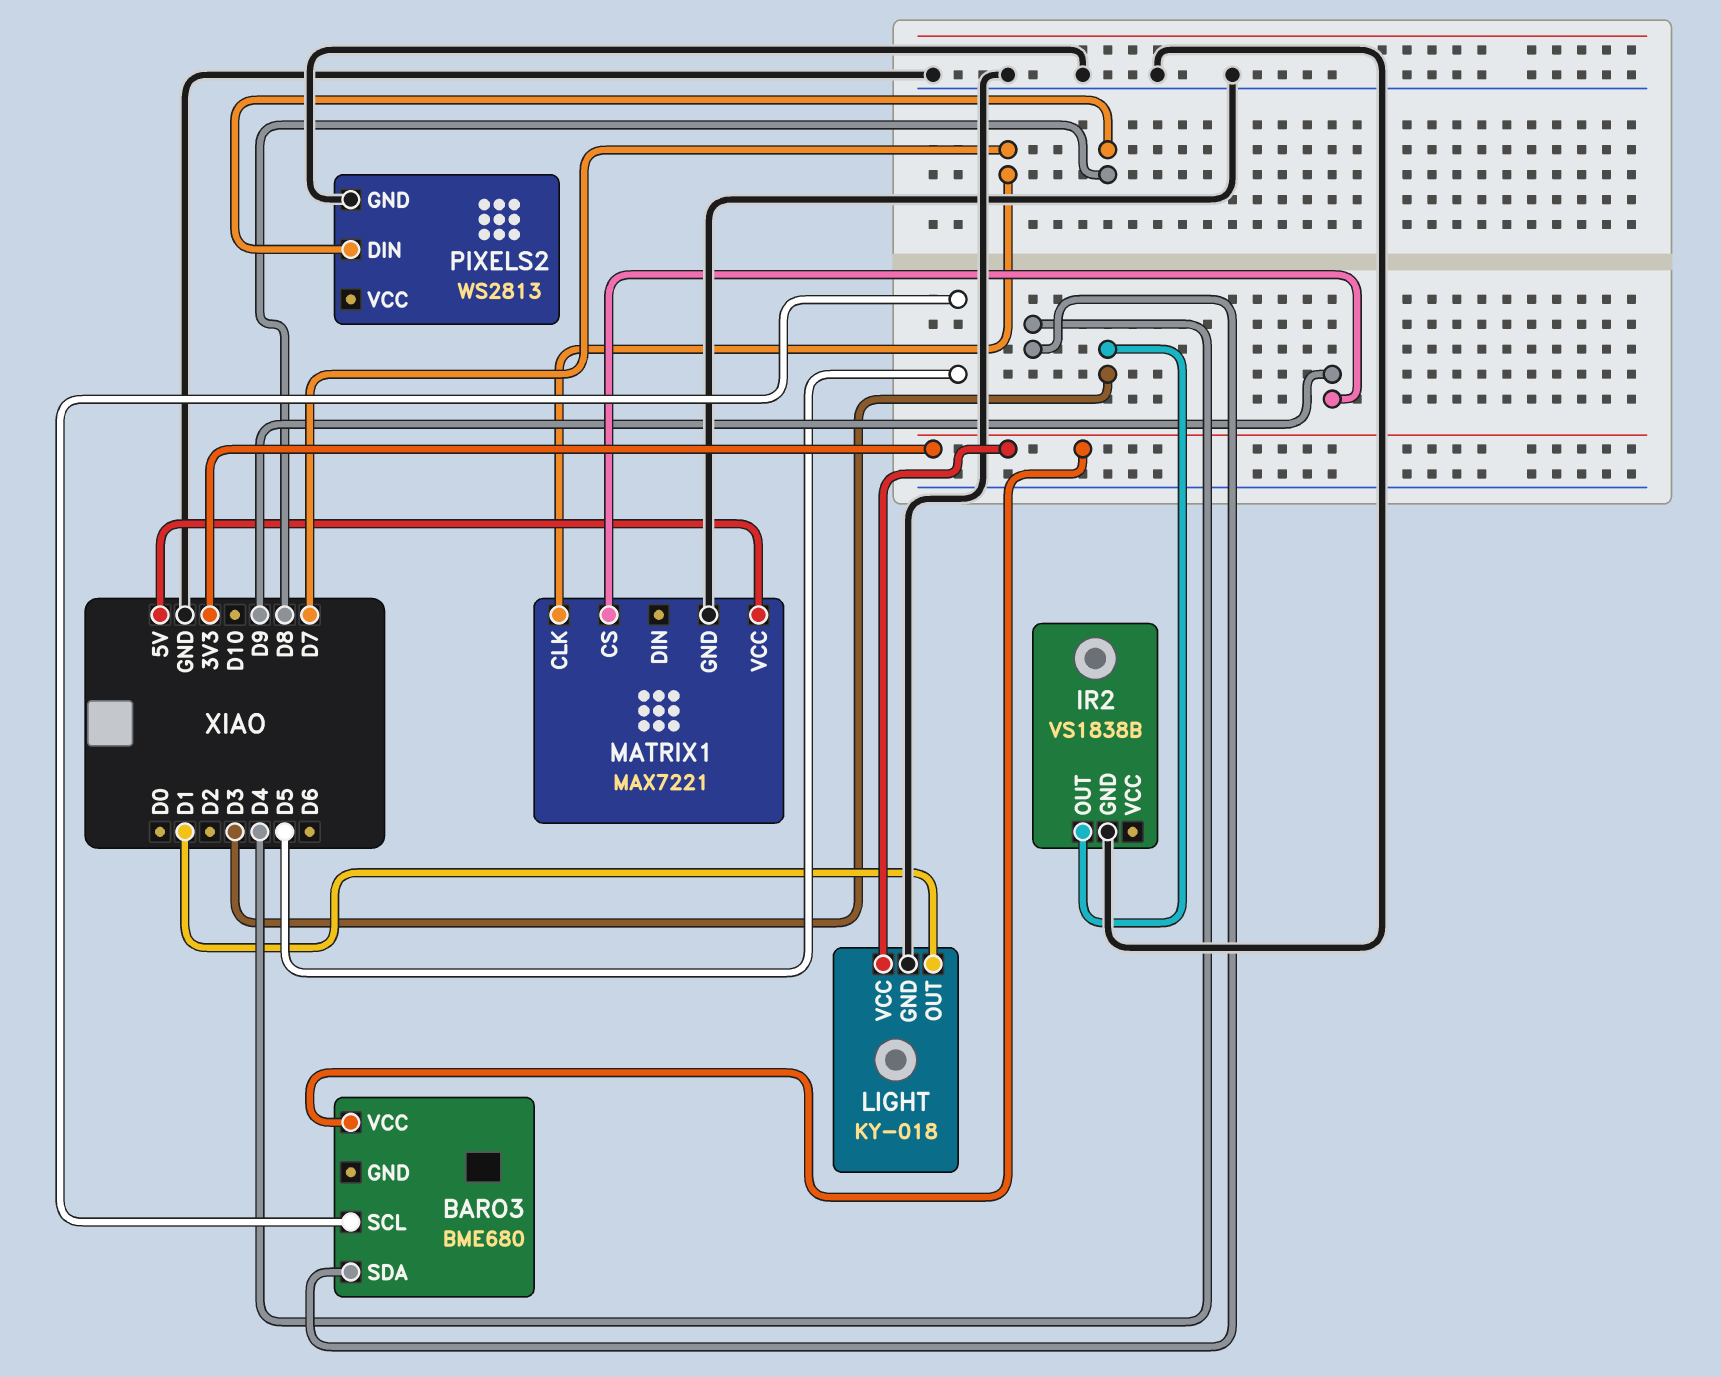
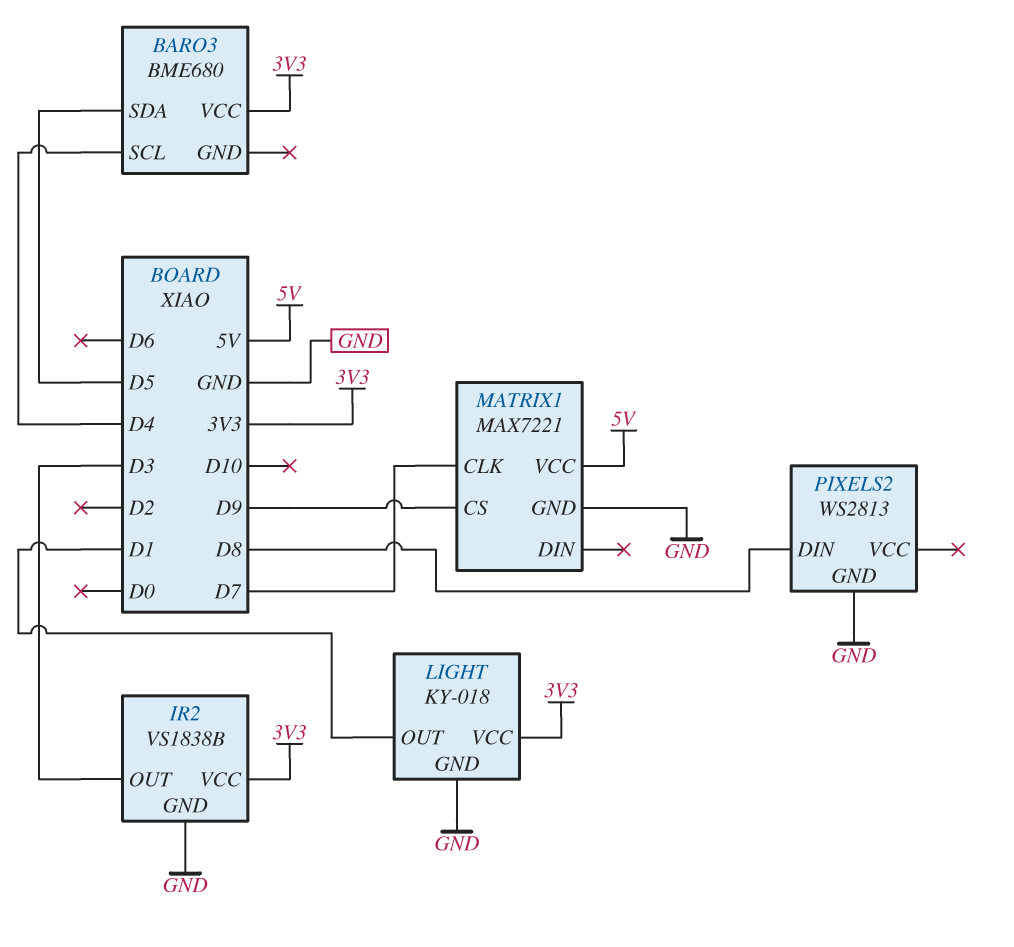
BARO3 pin SCL: D5 -> D4
BARO3 pin SDA: D4 -> D5
IR2 pin VCC: none -> 3V3

